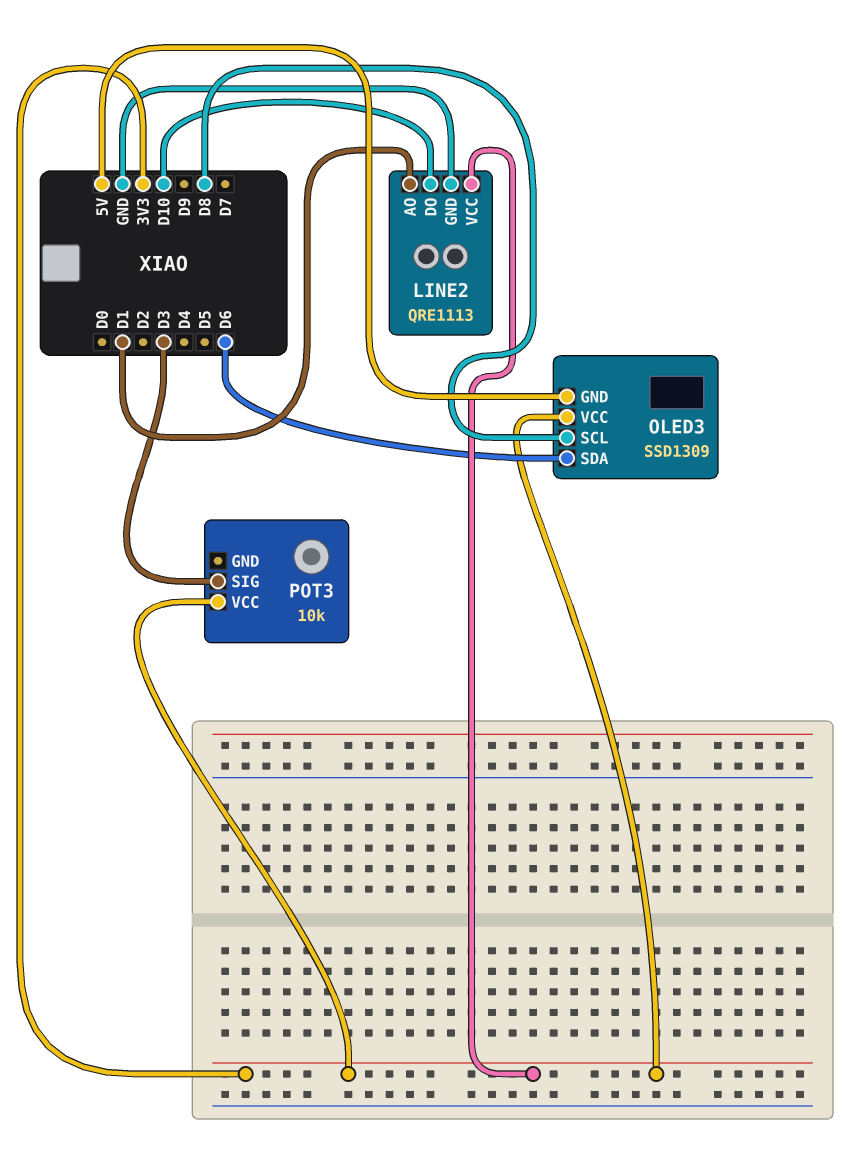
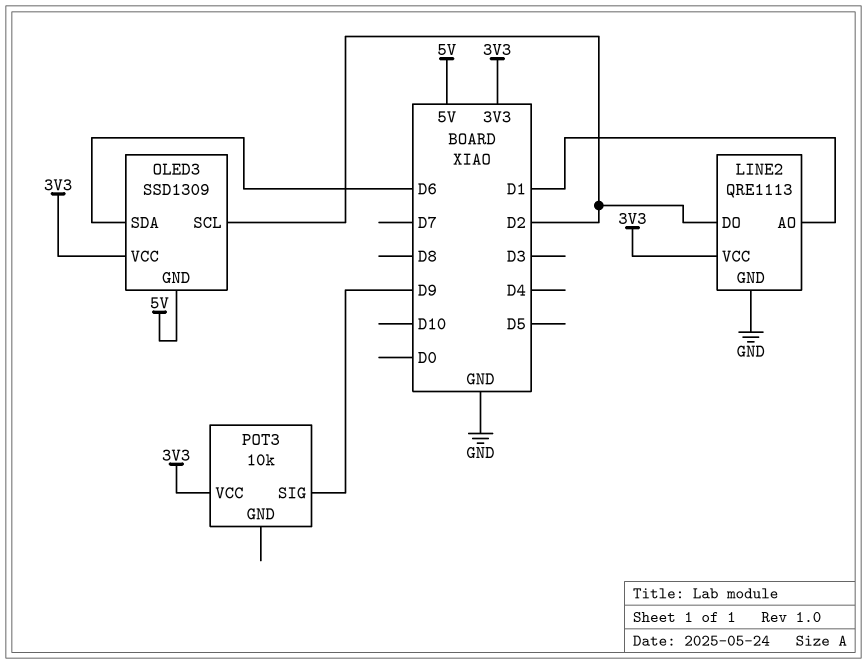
LINE2 pin DO: D10 -> D2
OLED3 pin SCL: D8 -> D2
POT3 pin SIG: D3 -> D9

